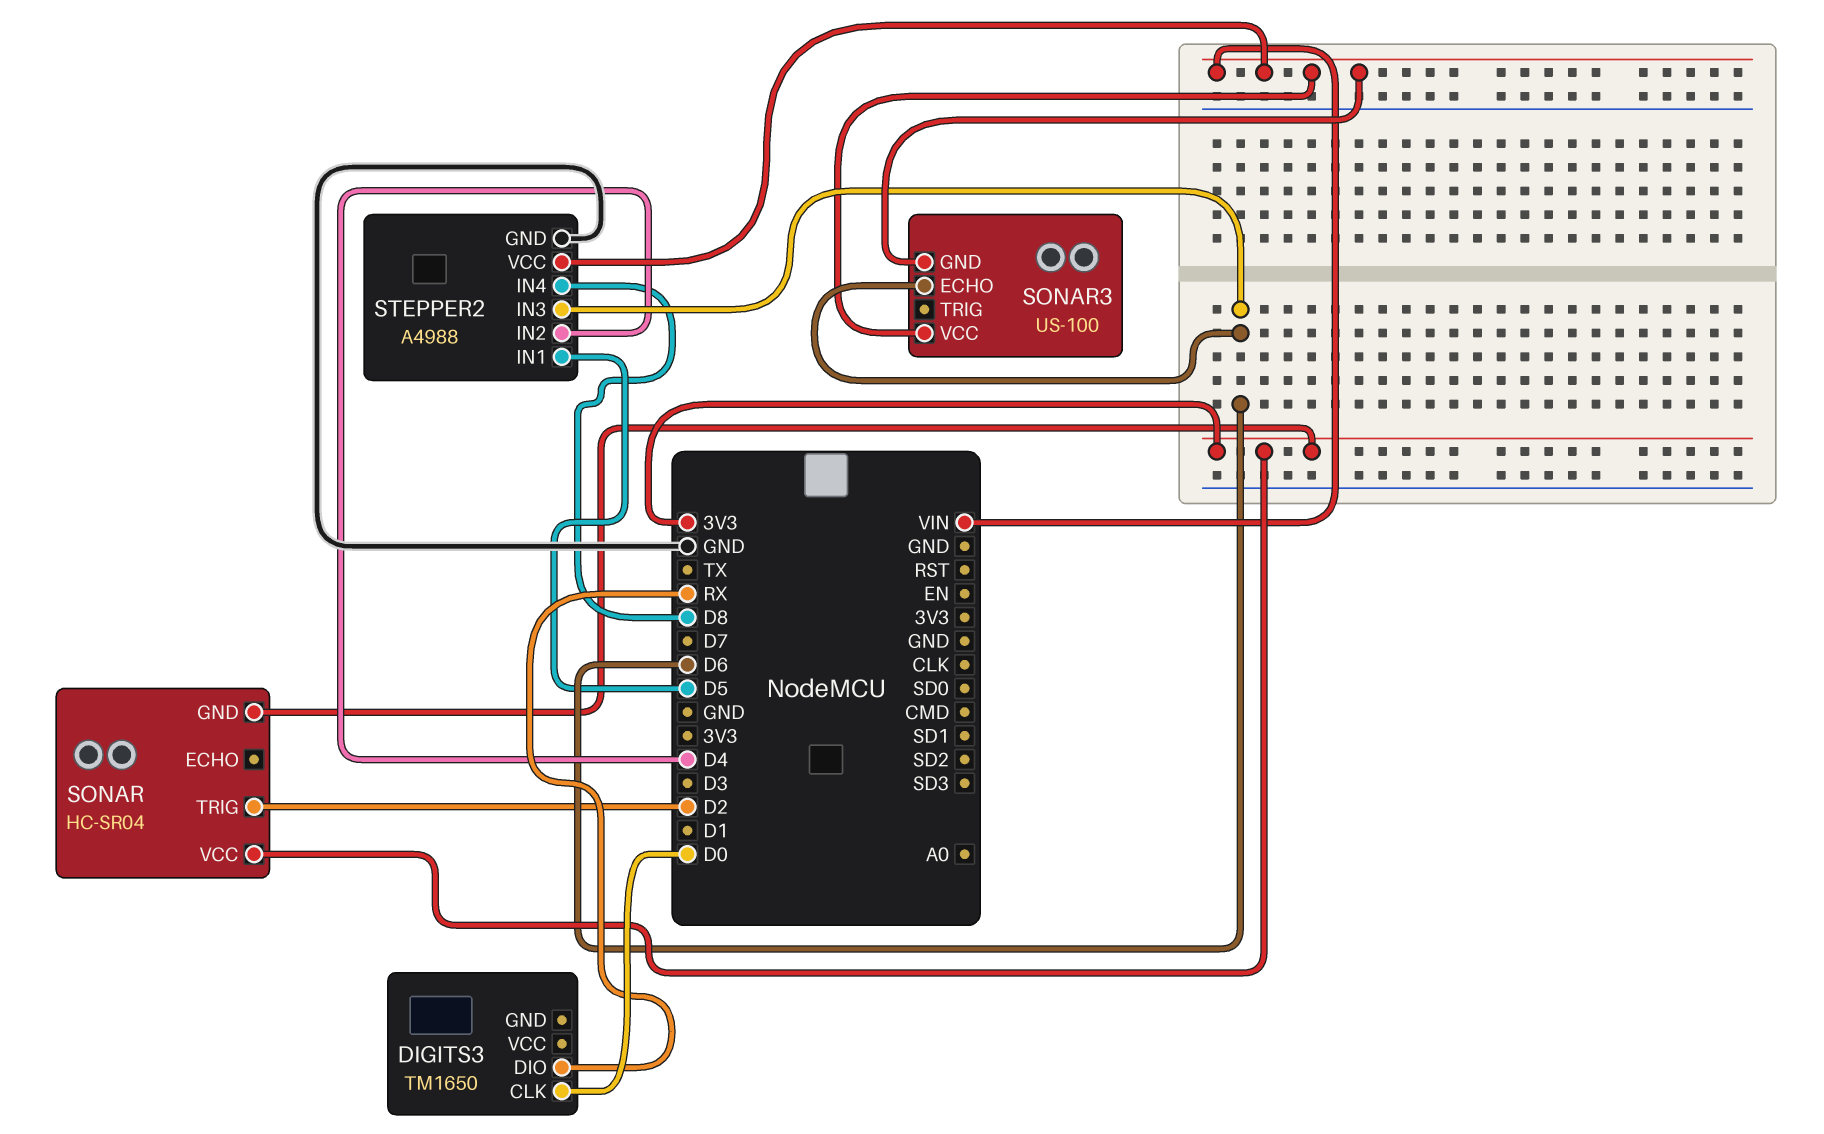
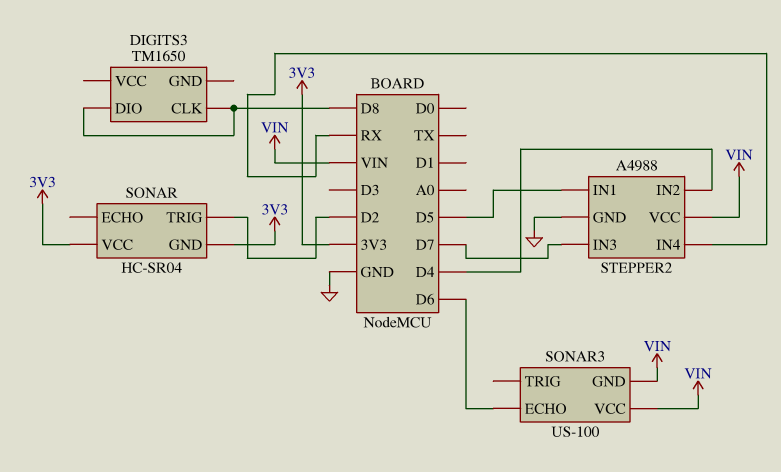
DIGITS3 pin CLK: D0 -> D8
DIGITS3 pin DIO: RX -> D8
STEPPER2 pin IN3: D6 -> D7
STEPPER2 pin IN4: D8 -> RX

